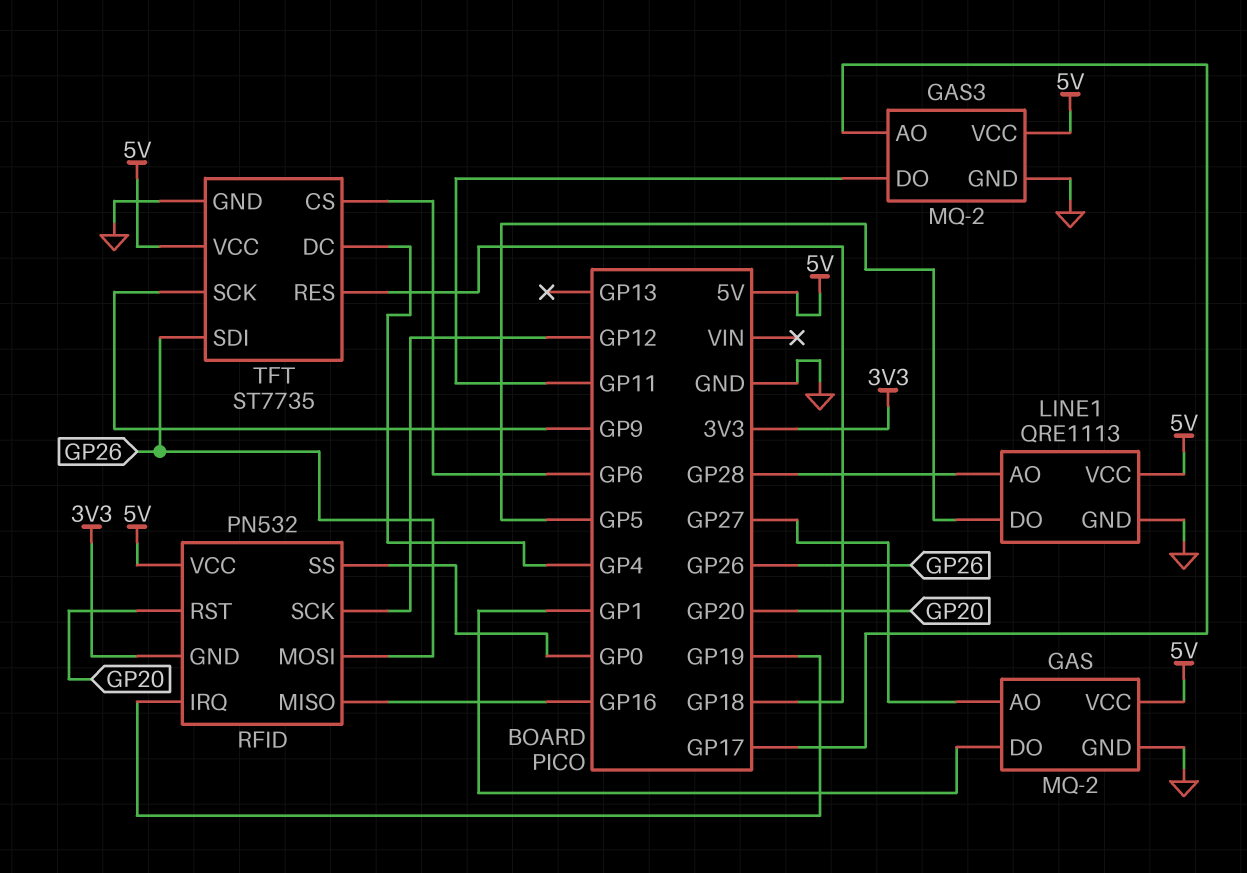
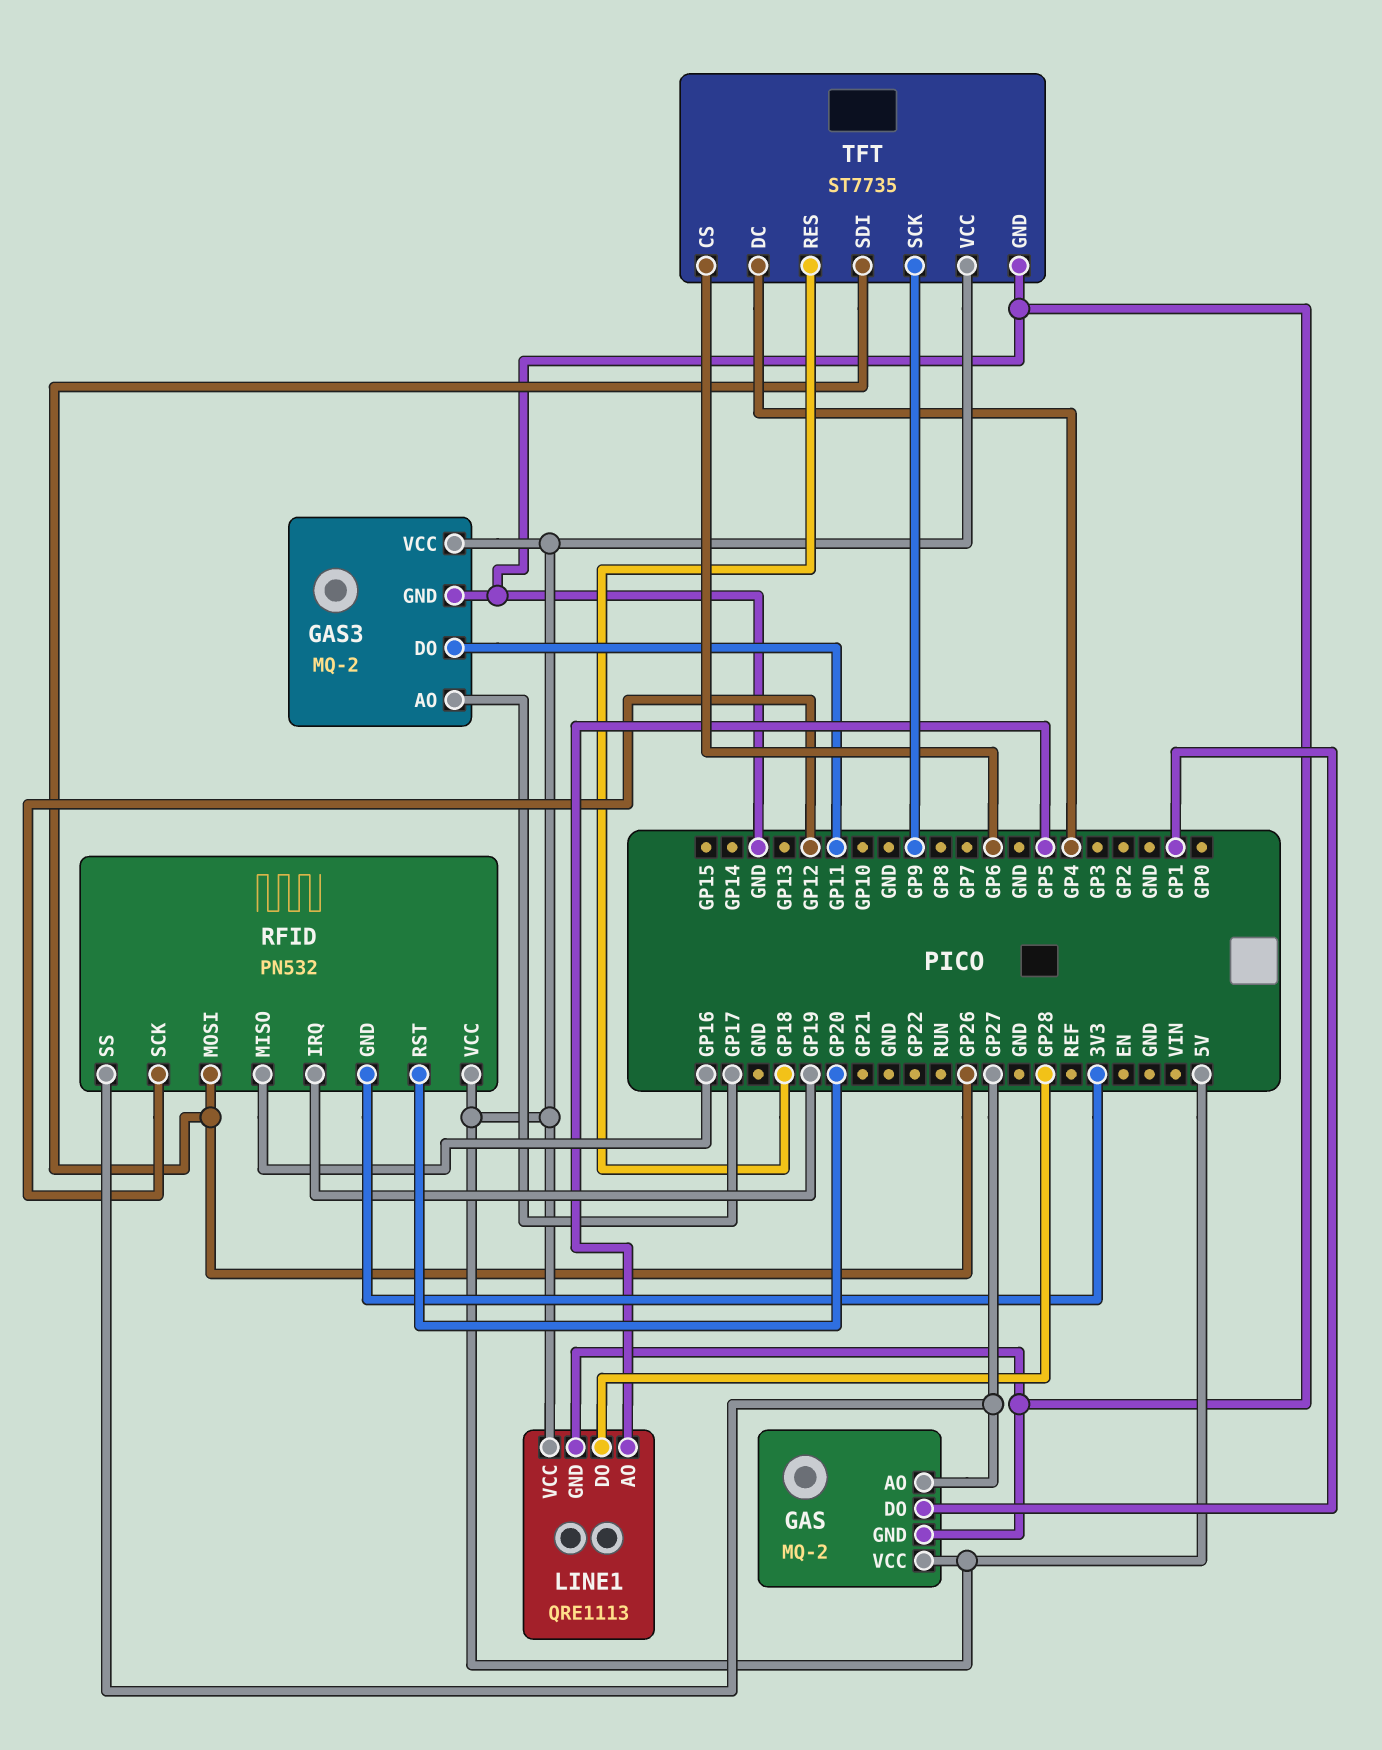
LINE1 pin AO: GP28 -> GP5
LINE1 pin DO: GP5 -> GP28
RFID pin SS: GP0 -> GP27

